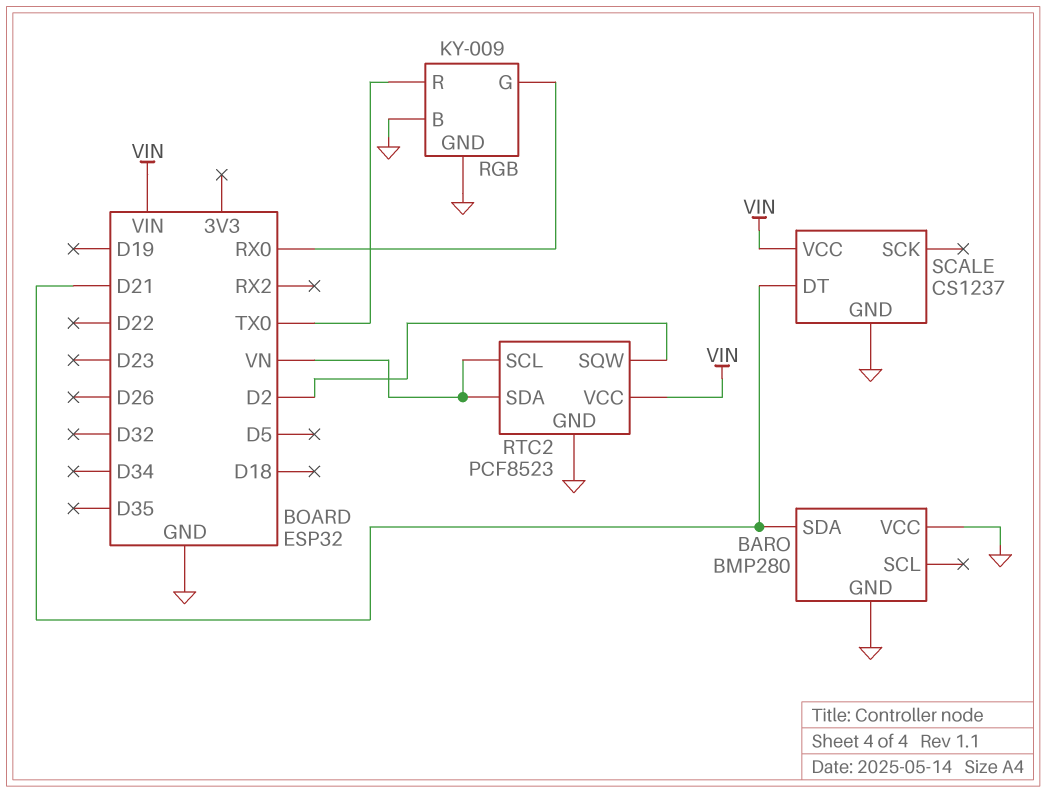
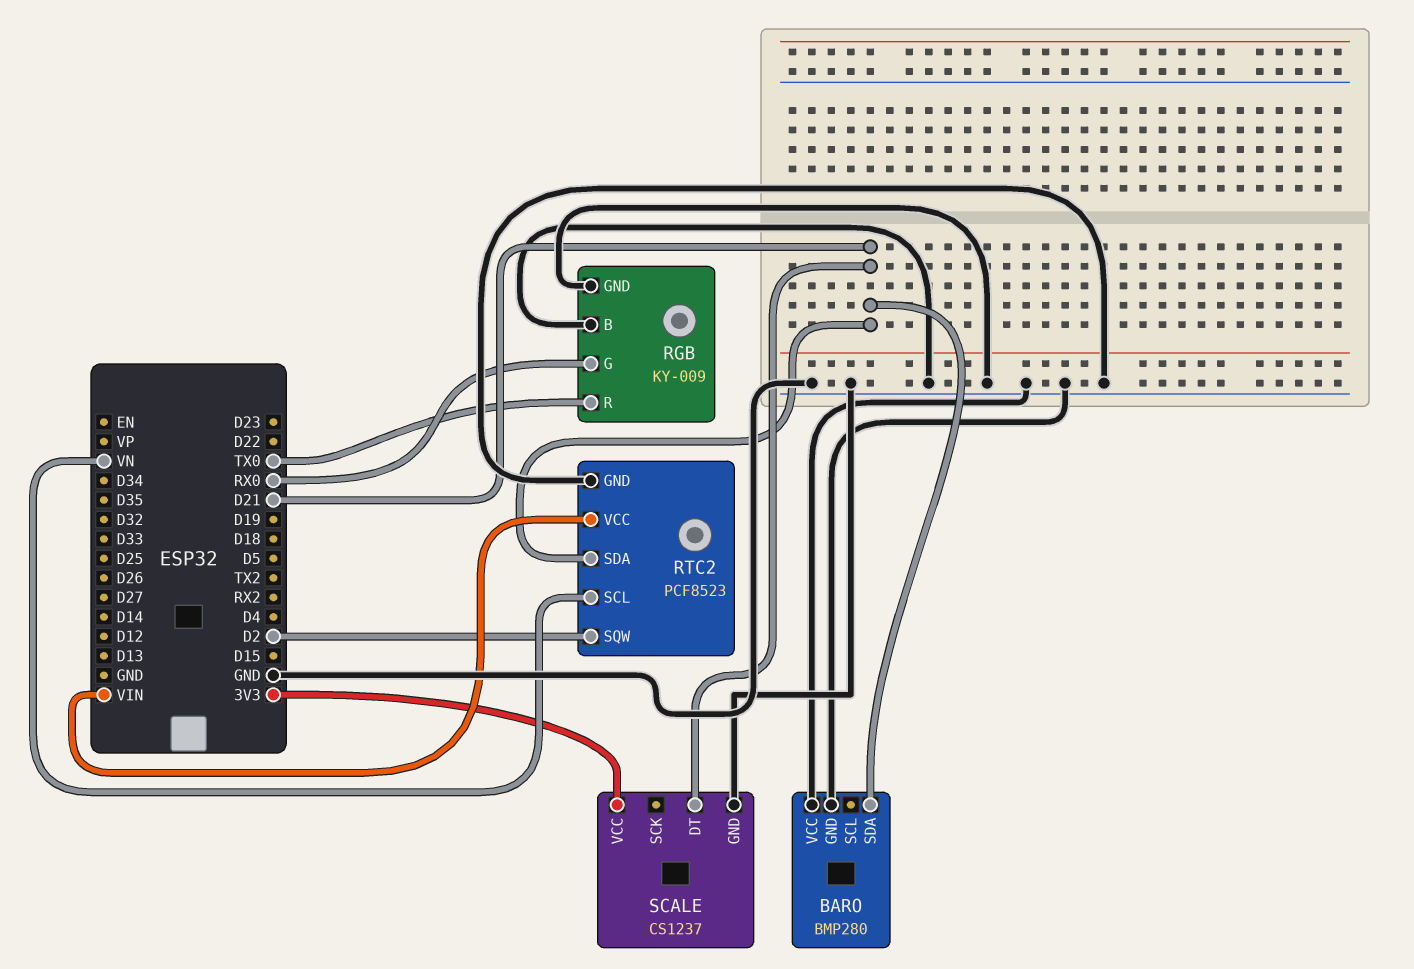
RTC2 pin SDA: VN -> D21
SCALE pin VCC: VIN -> 3V3

